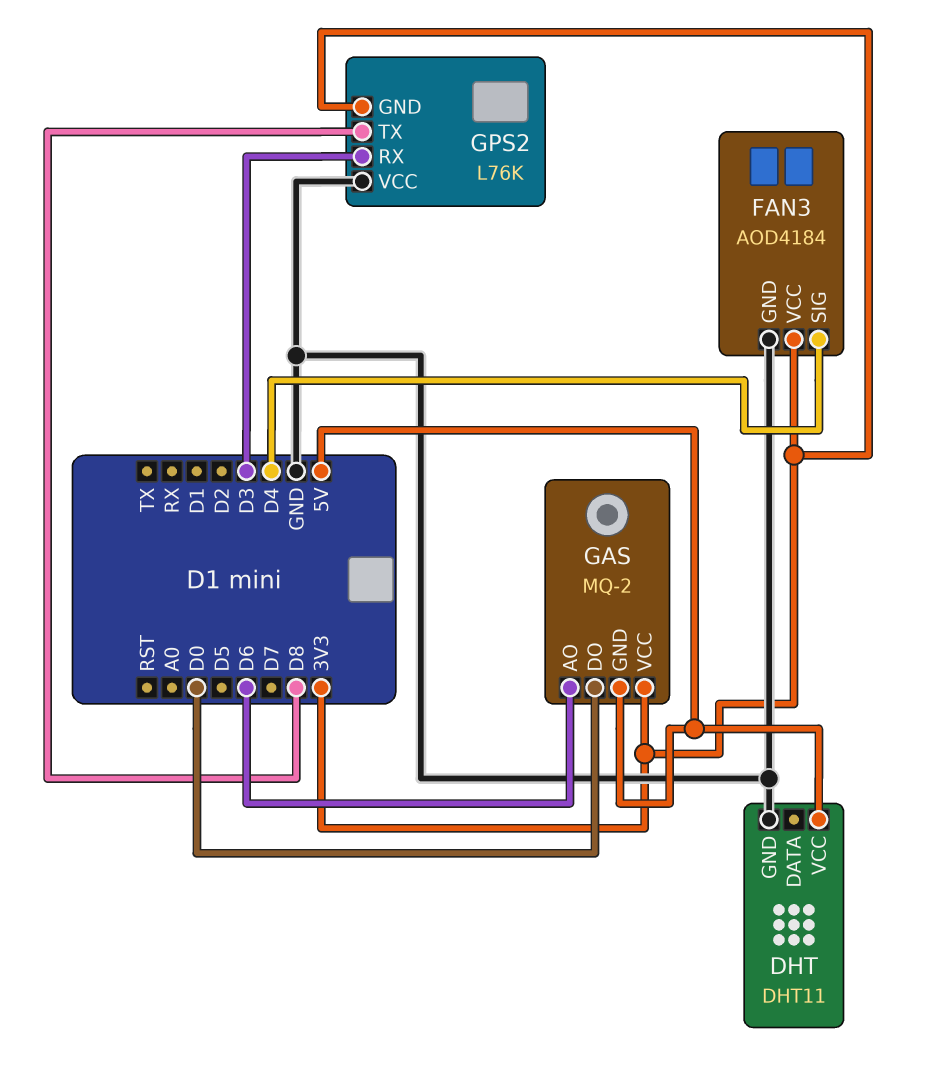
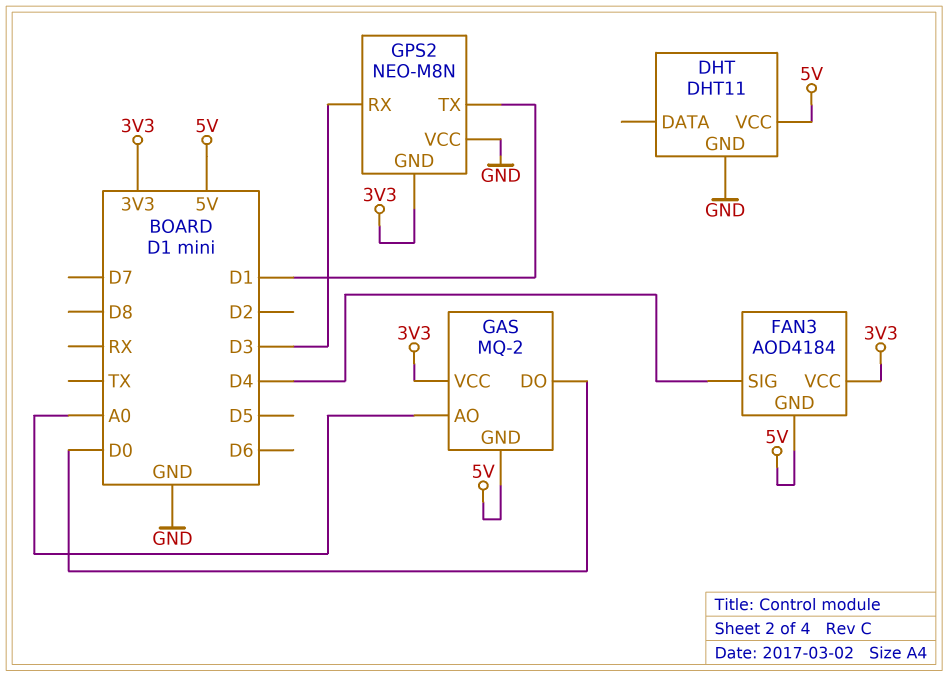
FAN3 pin GND: GND -> 5V
GAS pin AO: D6 -> A0
GPS2: L76K -> NEO-M8N
GPS2 pin TX: D8 -> D1

